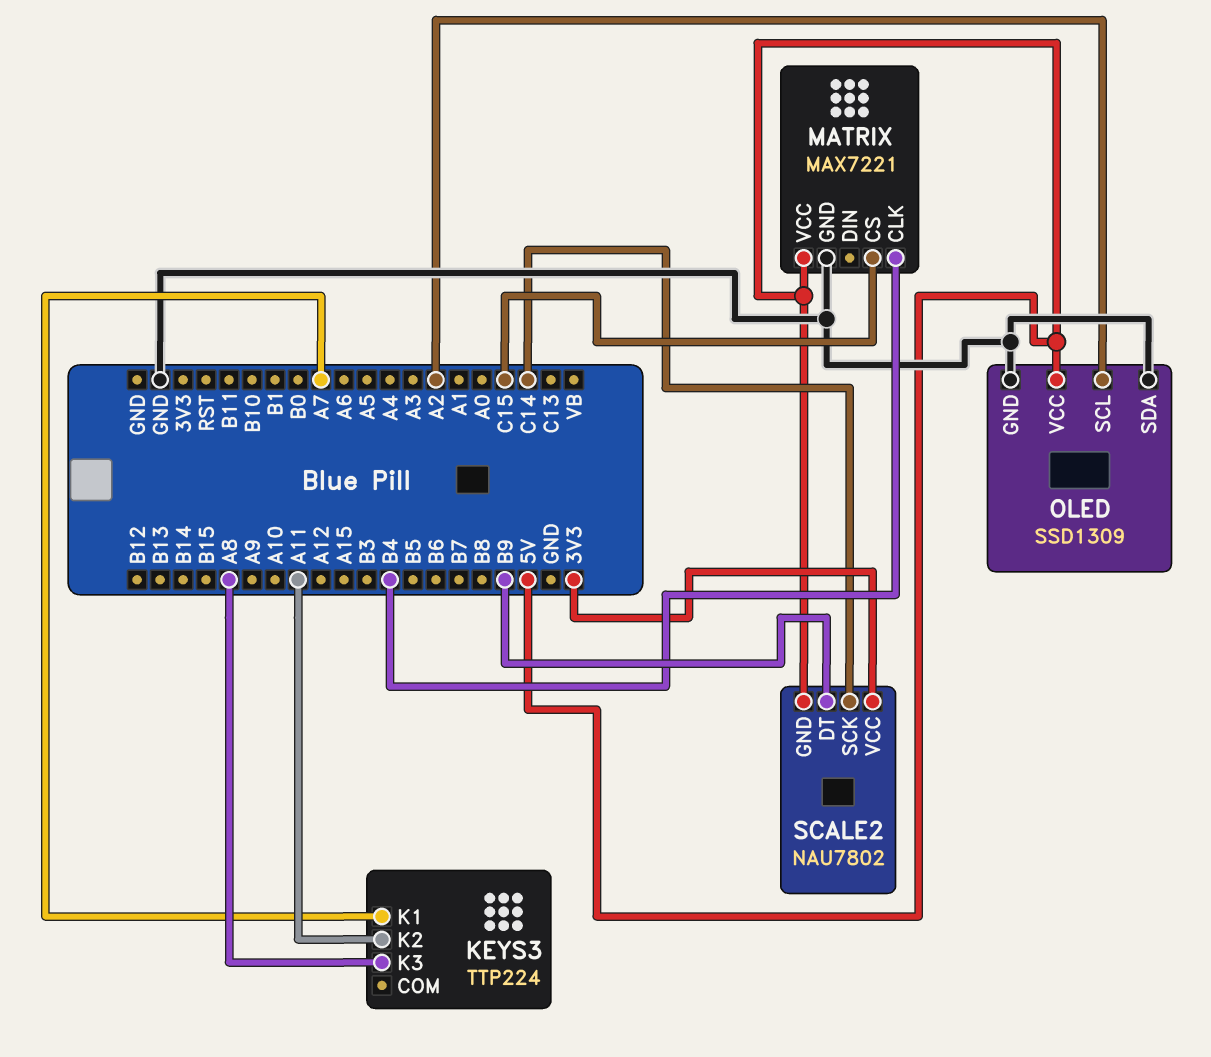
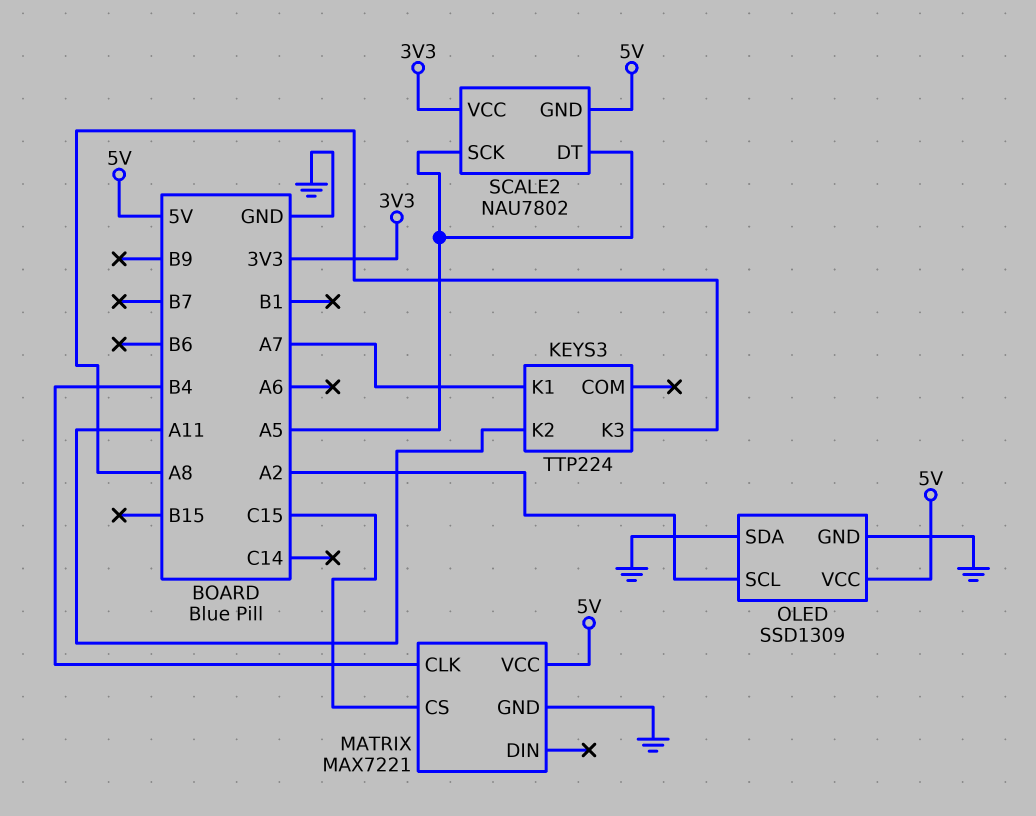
SCALE2 pin DT: B9 -> A5
SCALE2 pin SCK: C14 -> A5

